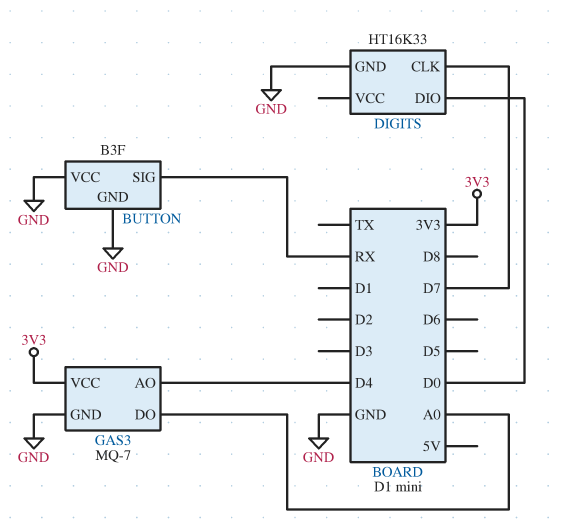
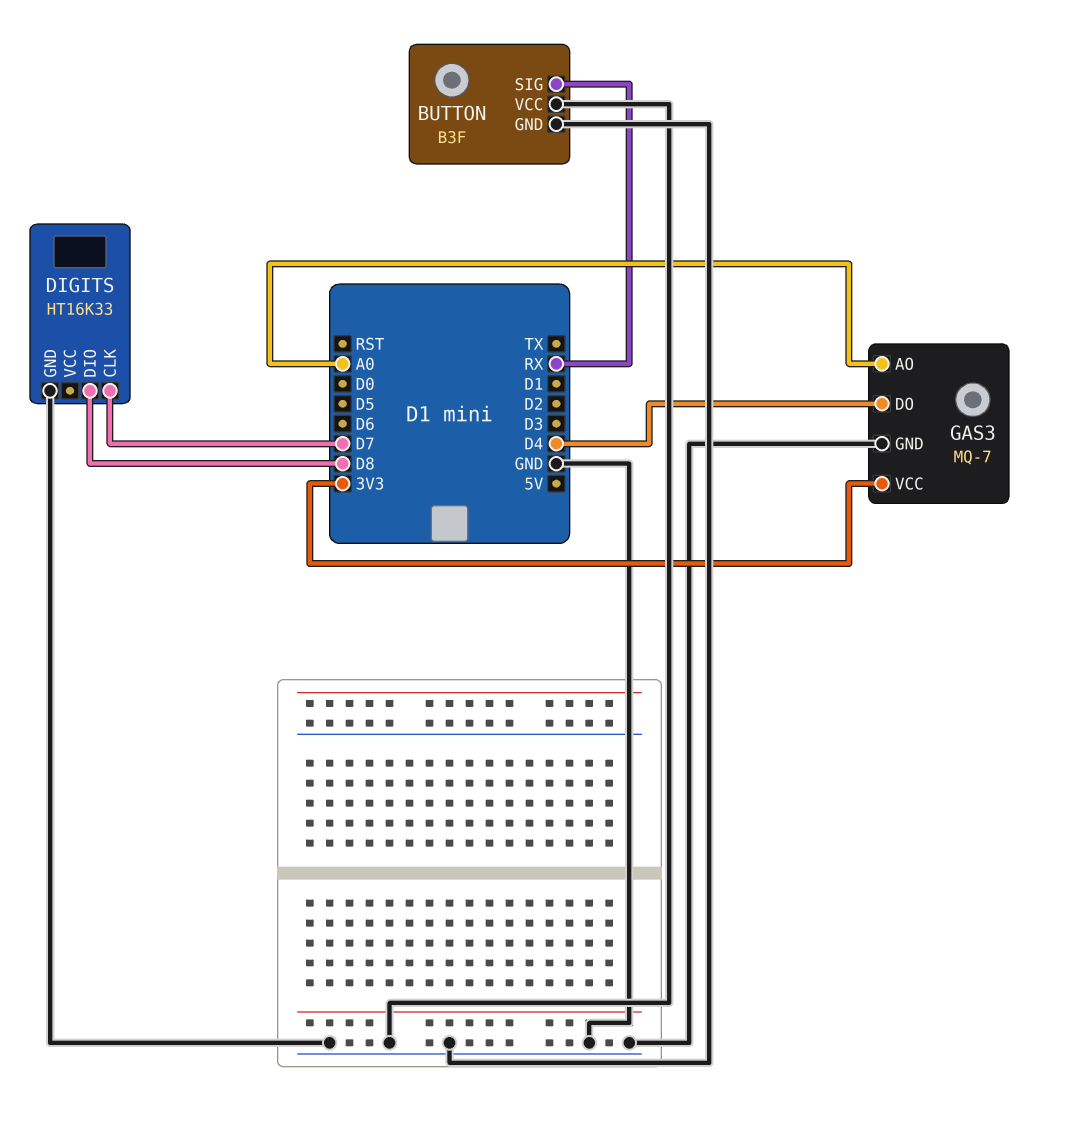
DIGITS pin DIO: D0 -> D8
GAS3 pin AO: D4 -> A0
GAS3 pin DO: A0 -> D4

